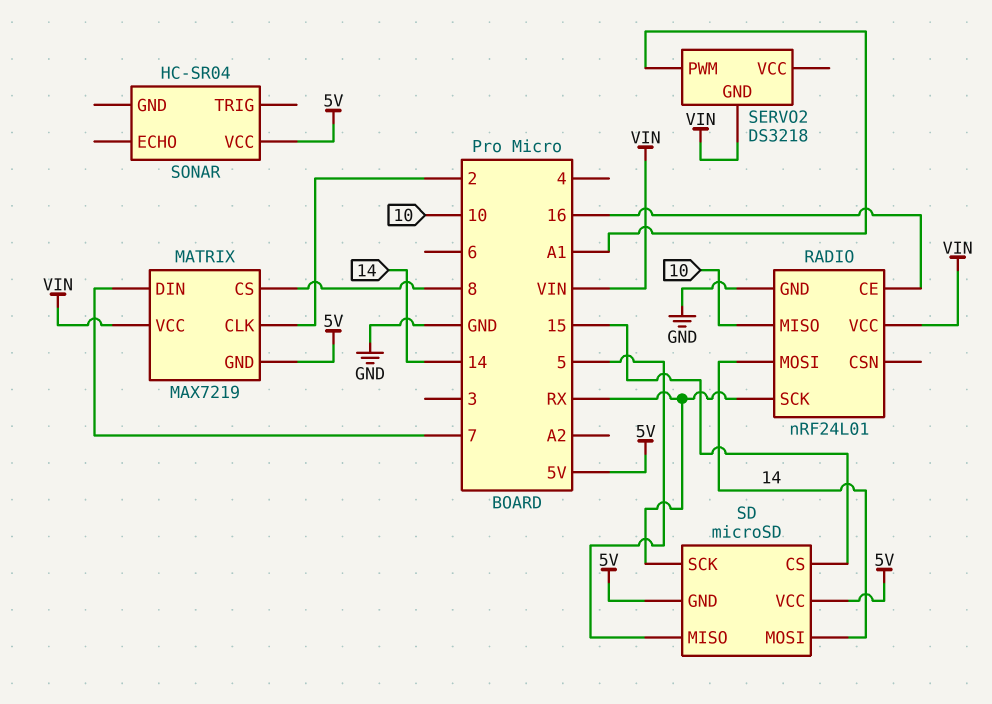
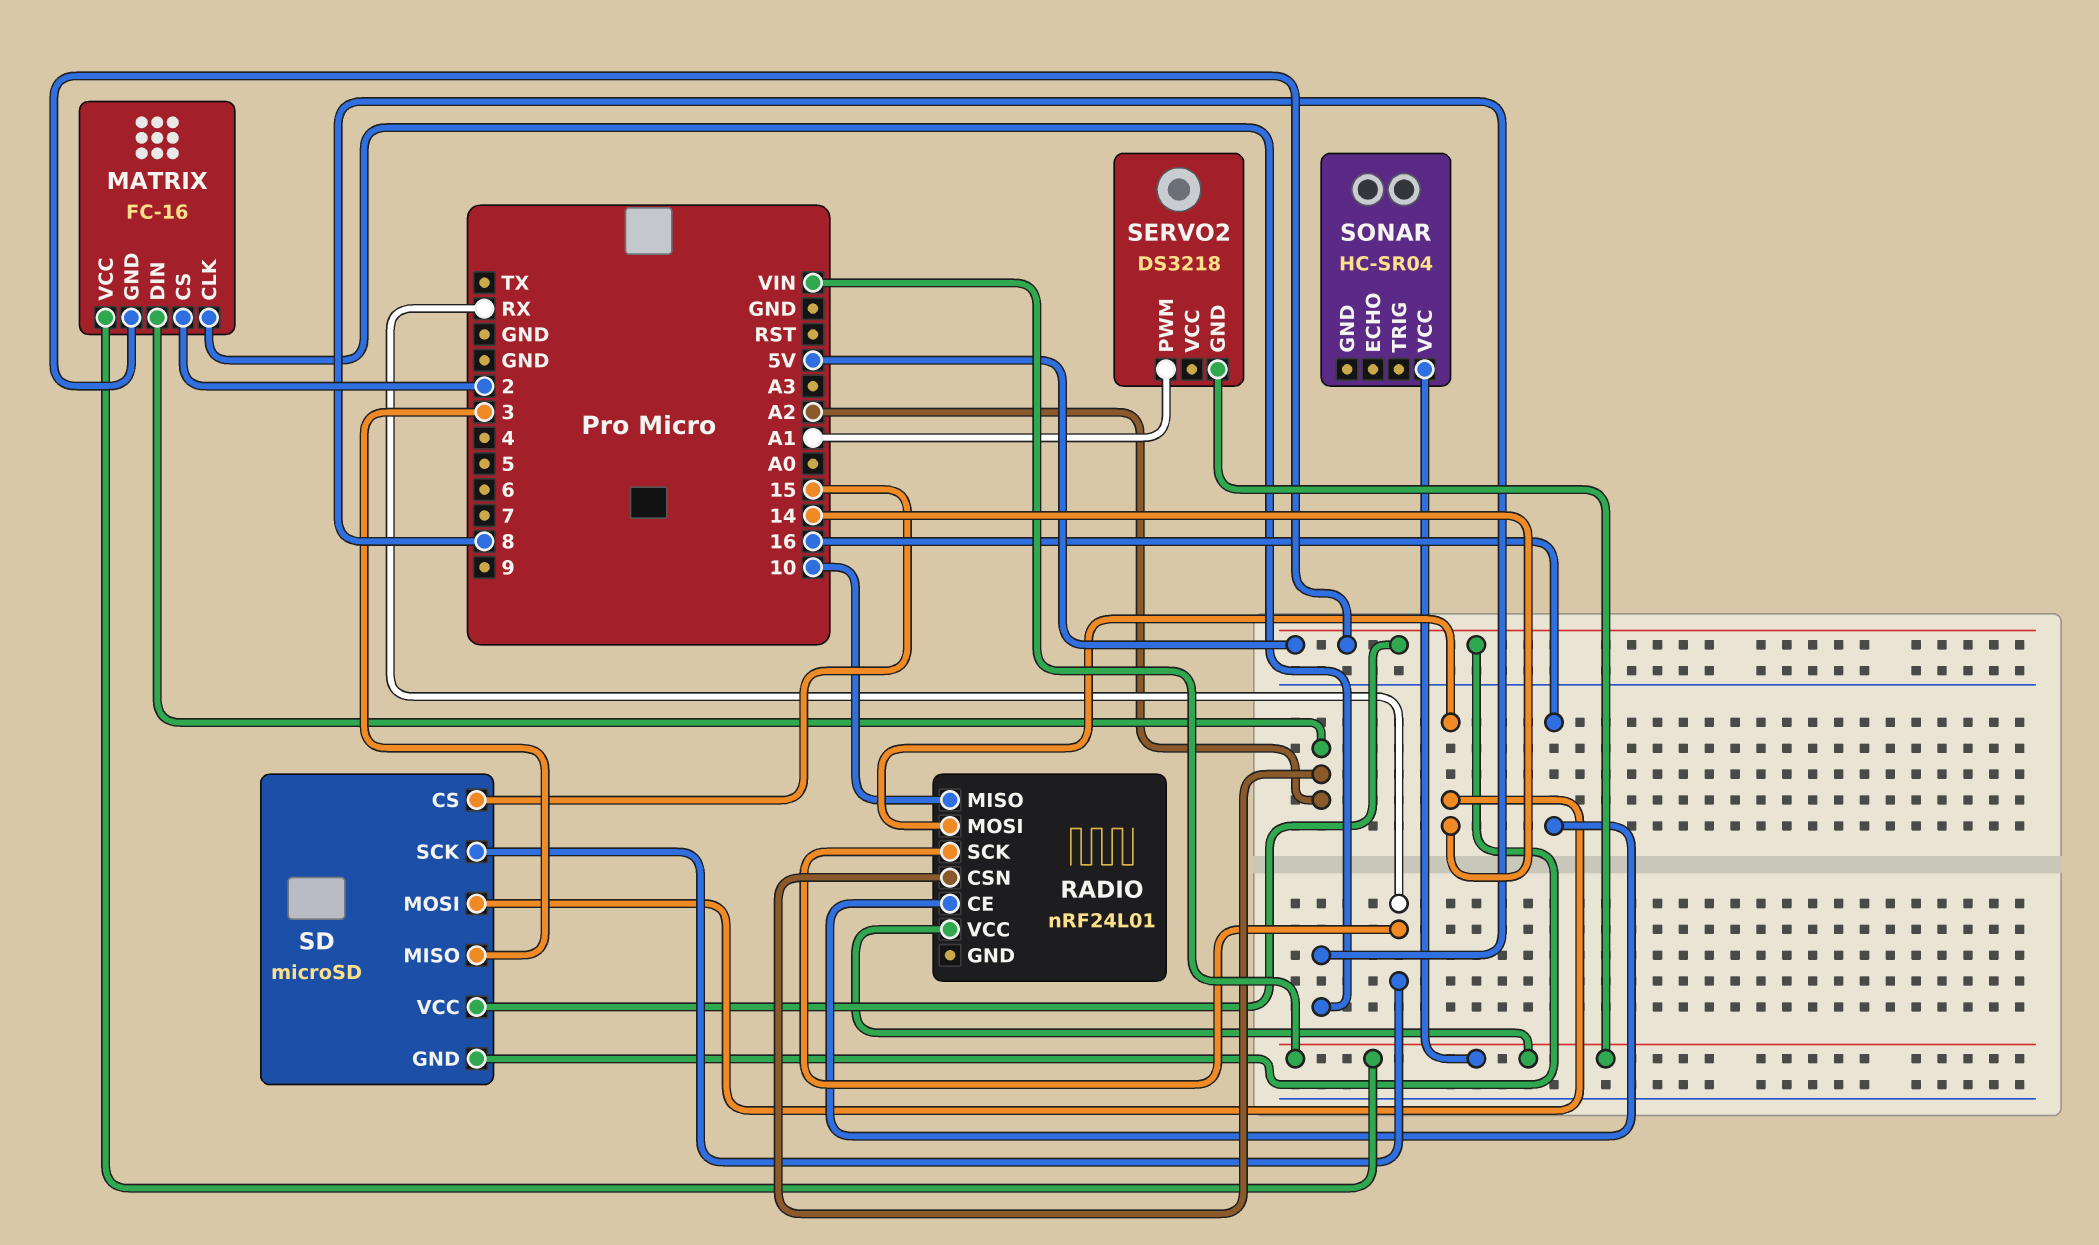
MATRIX: MAX7219 -> FC-16
MATRIX pin CLK: 2 -> 8
MATRIX pin CS: 8 -> 2
MATRIX pin DIN: 7 -> A2
RADIO pin CSN: none -> A2
RADIO pin GND: GND -> none
SD pin MISO: 5 -> 3
SONAR pin VCC: 5V -> VIN

